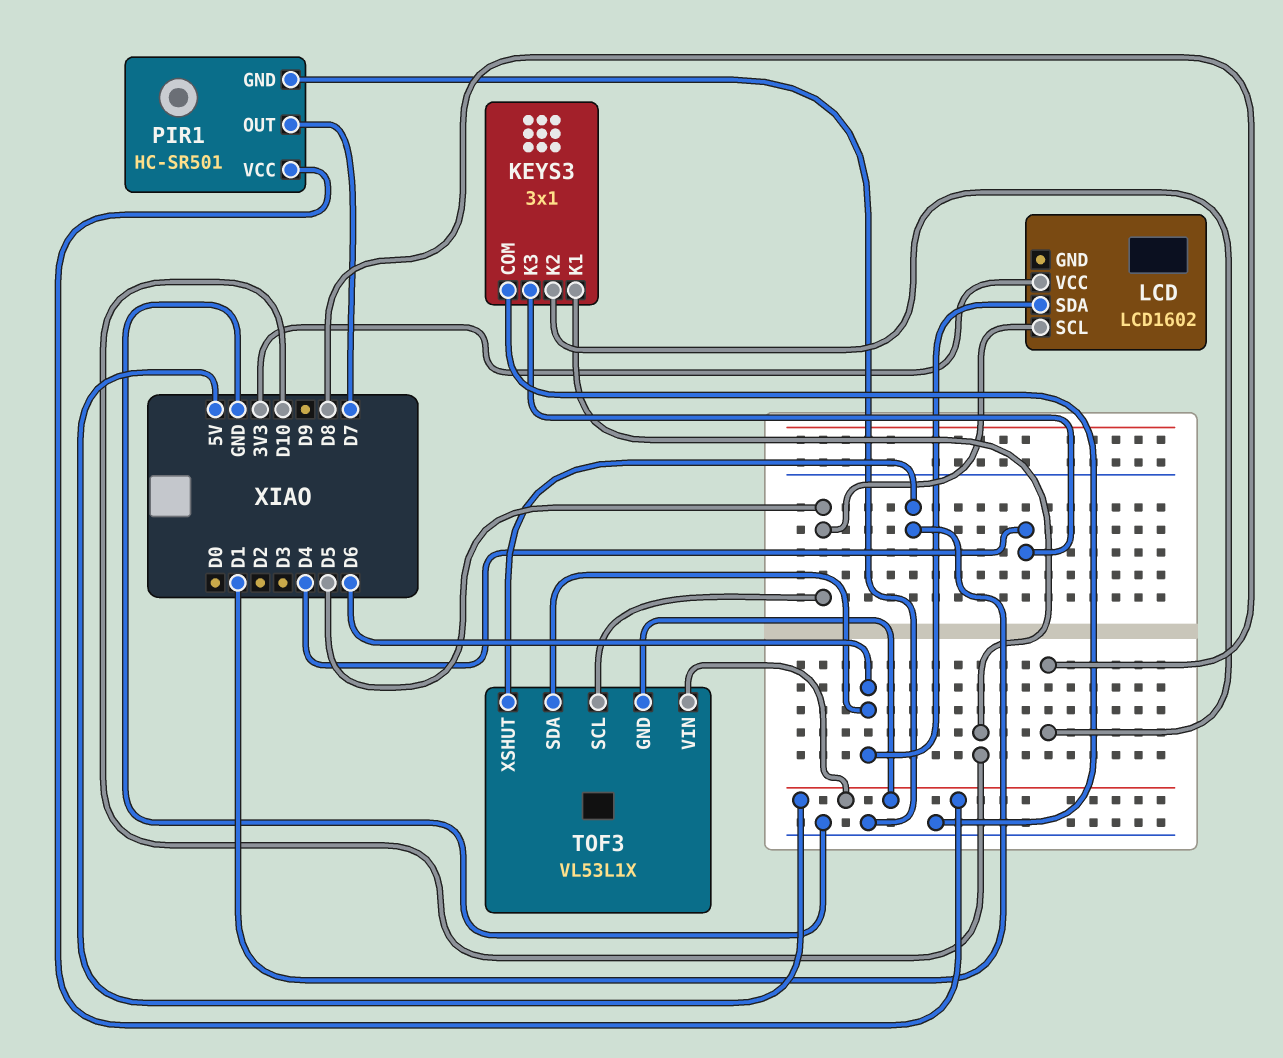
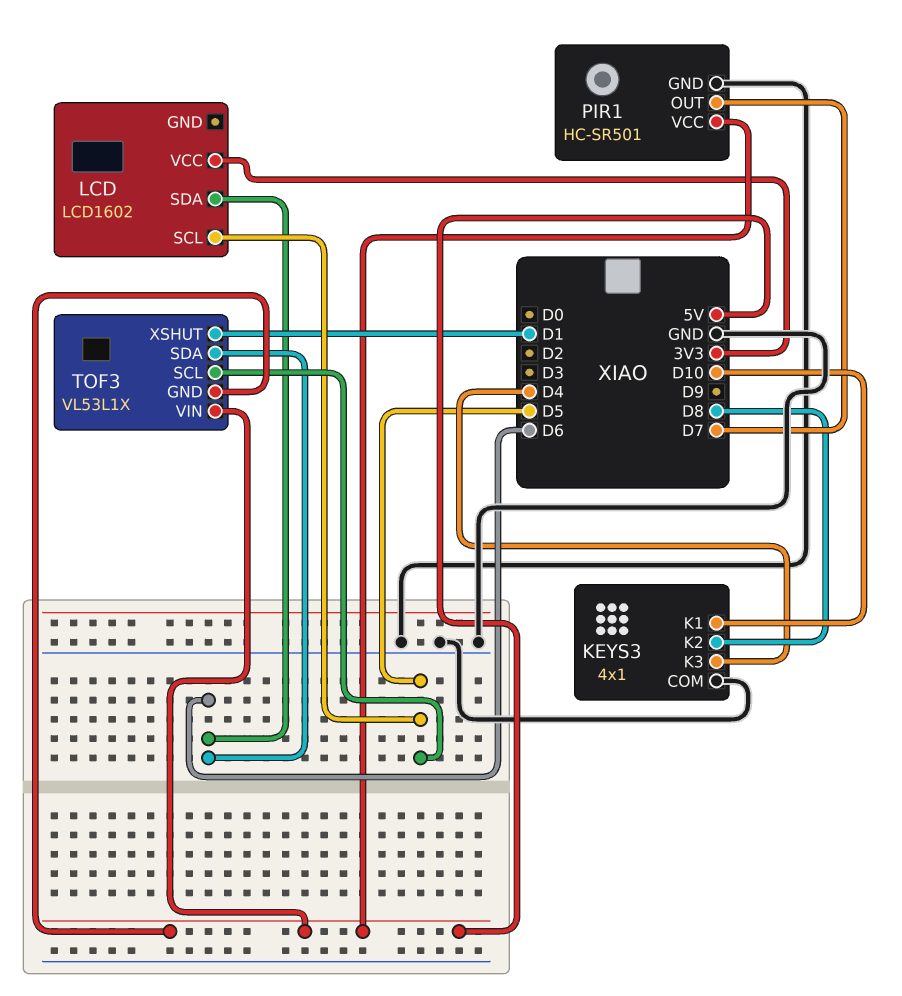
KEYS3: 3x1 -> 4x1

